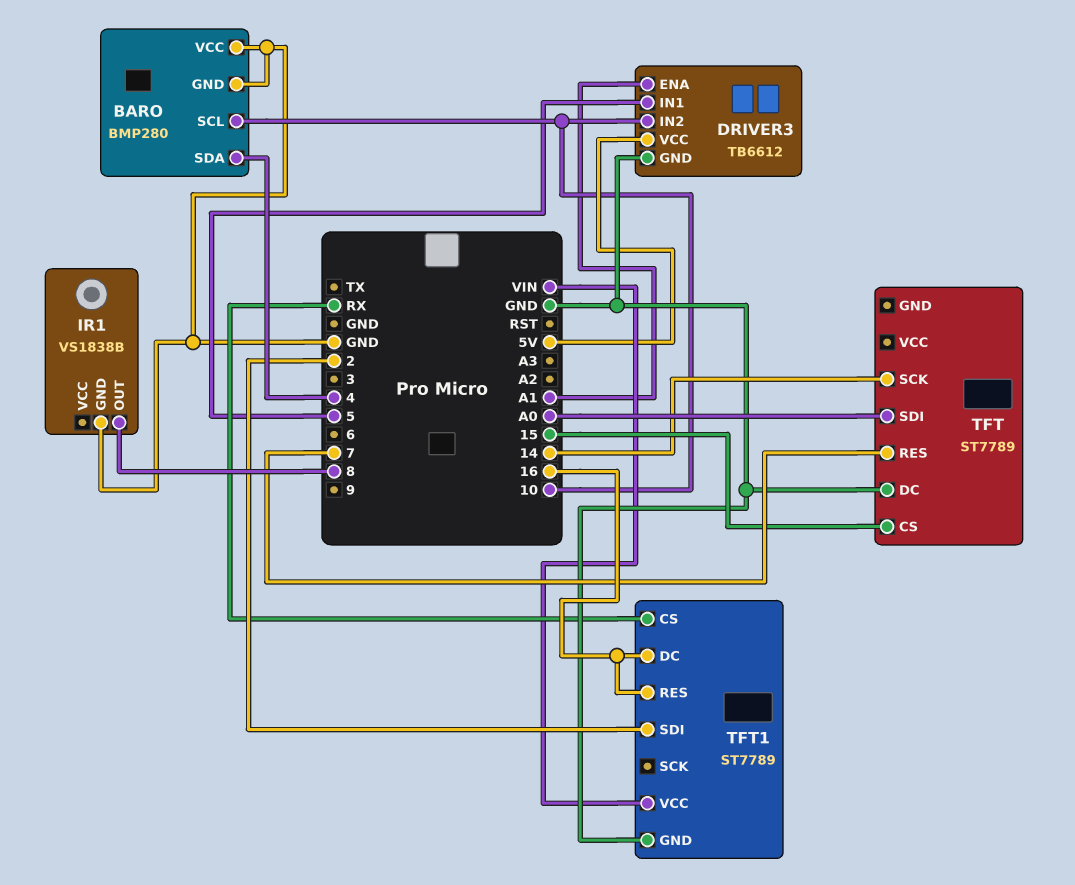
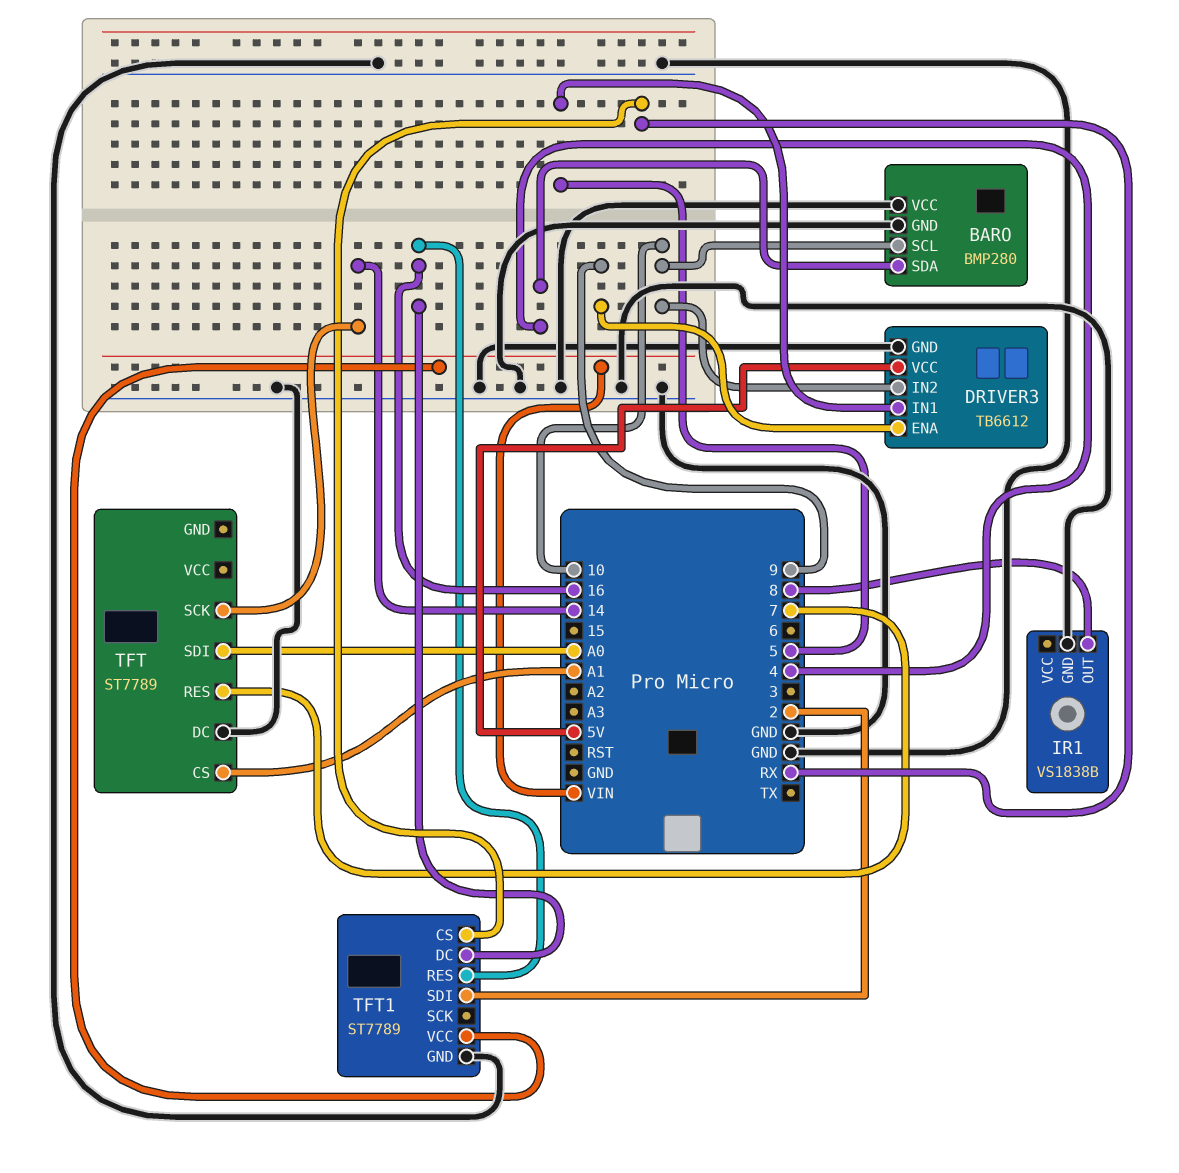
DRIVER3 pin ENA: A1 -> 9
TFT pin CS: 15 -> A1

